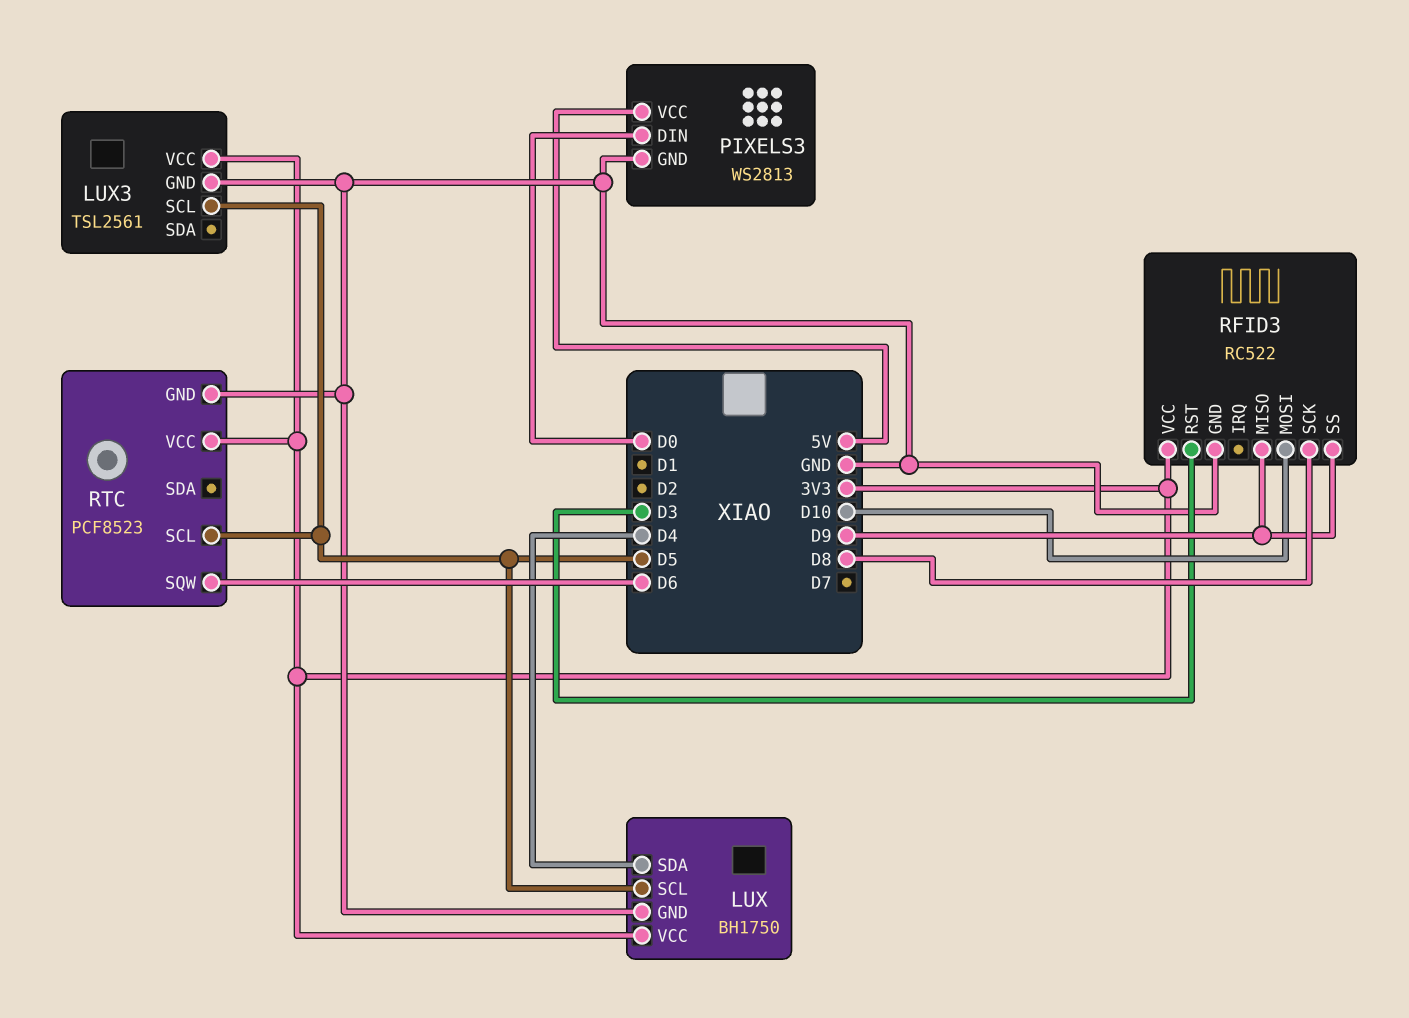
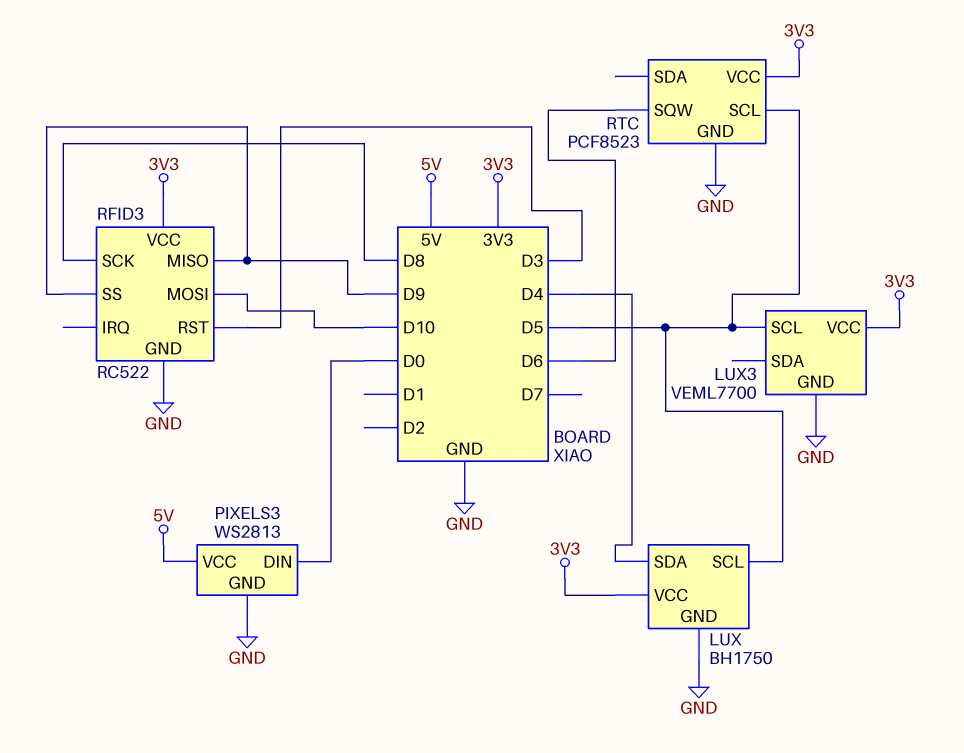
LUX3: TSL2561 -> VEML7700

